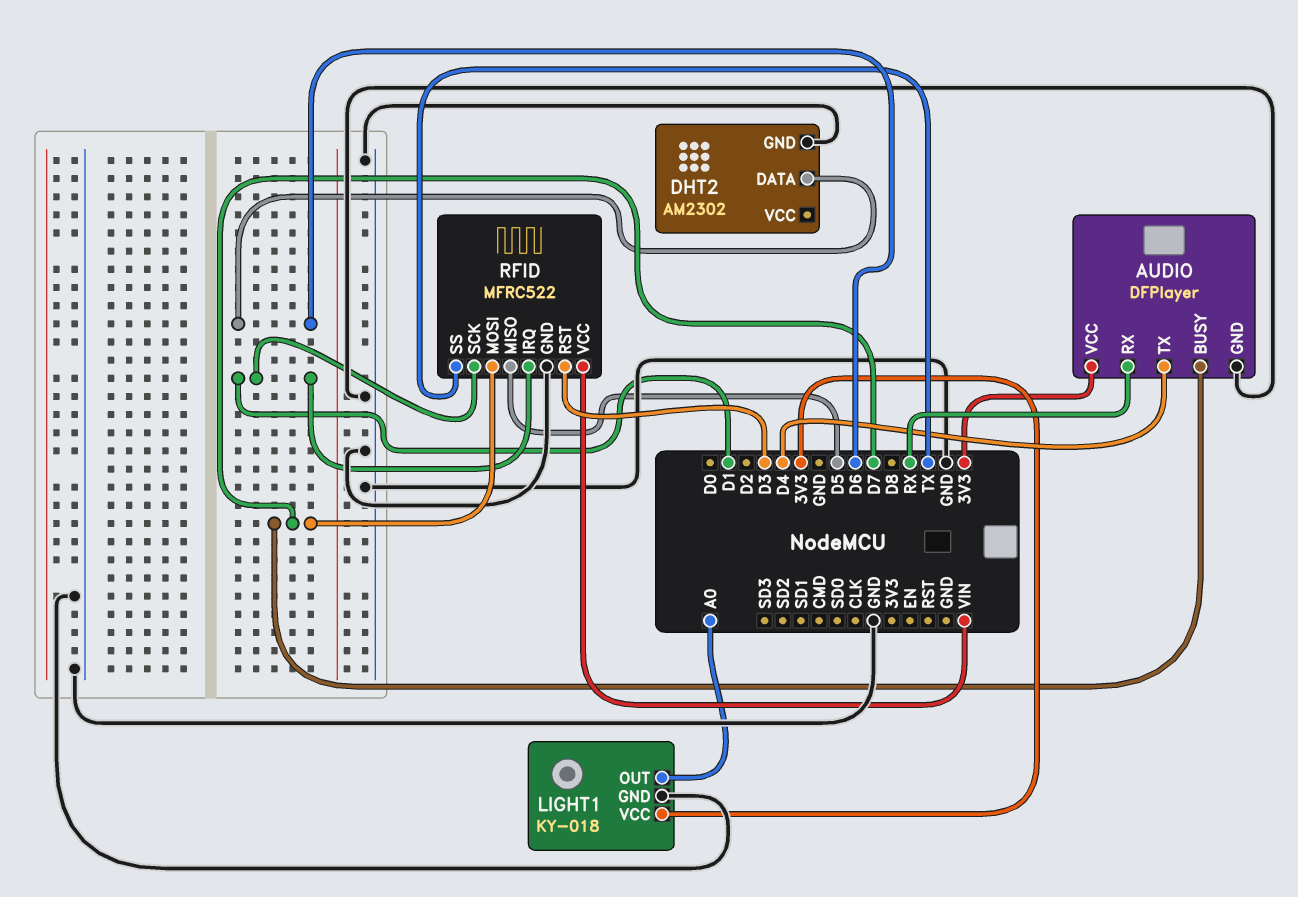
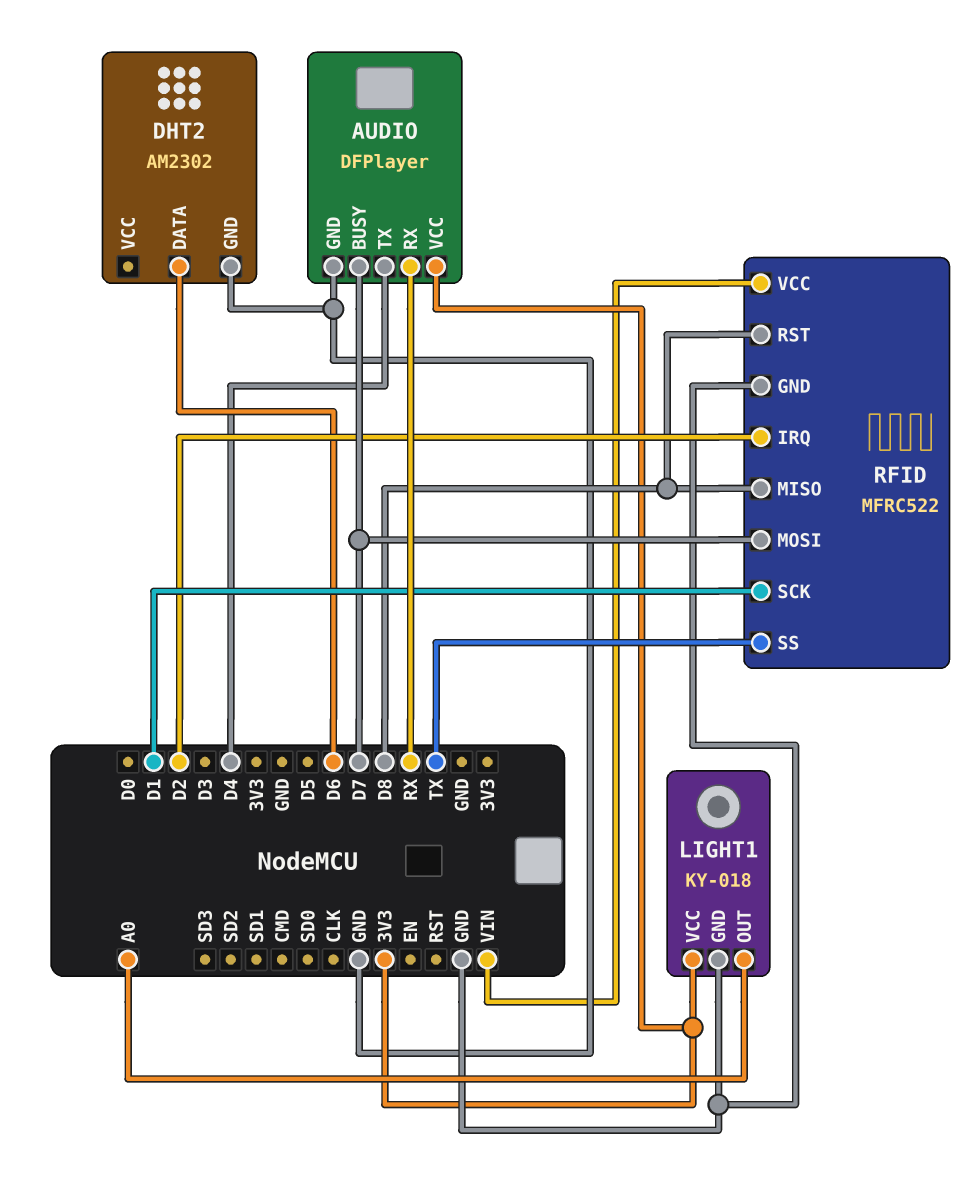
RFID pin IRQ: D1 -> D2
RFID pin MISO: D5 -> D8
RFID pin RST: D3 -> D8

